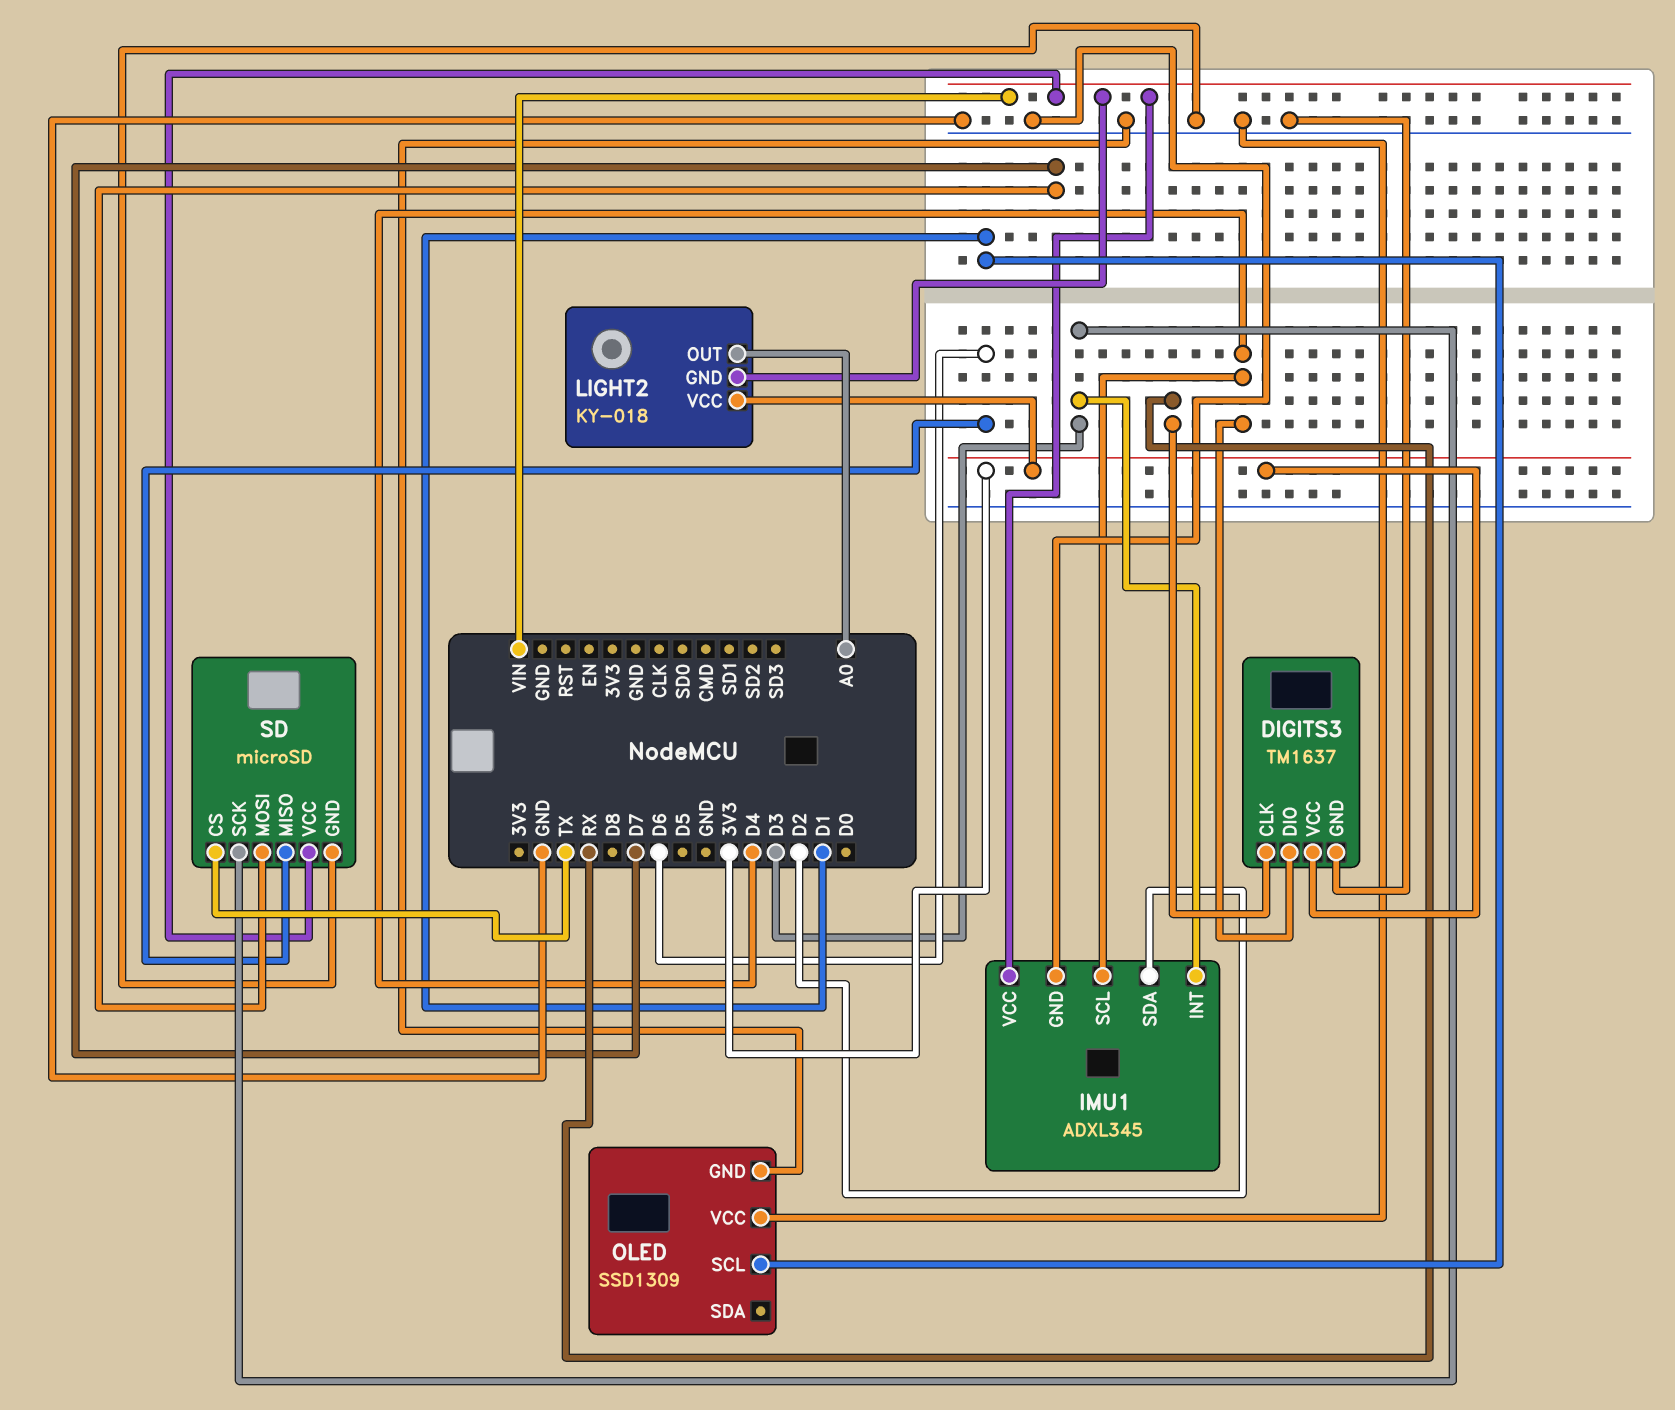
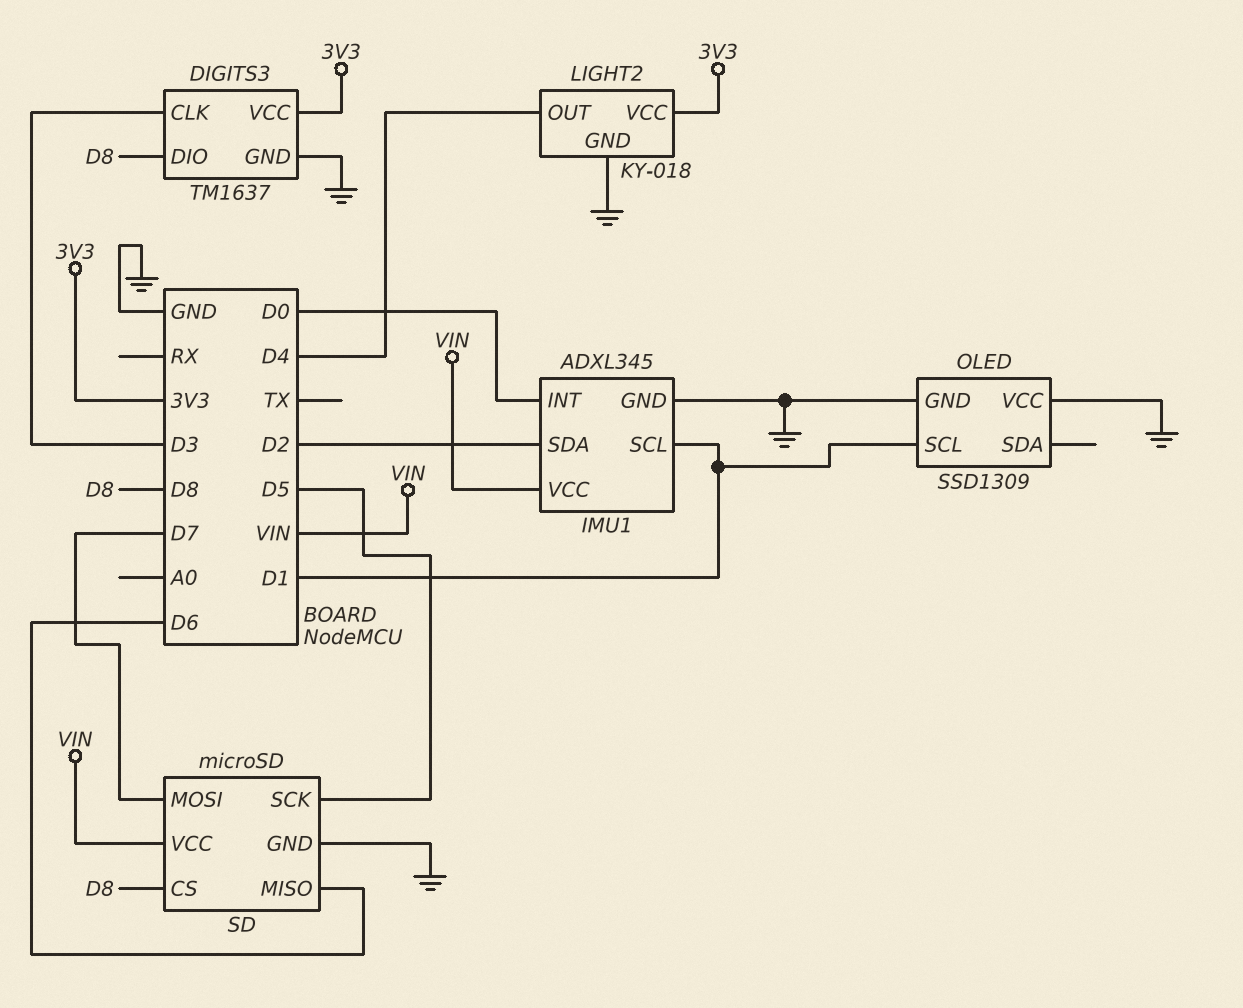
DIGITS3 pin CLK: RX -> D3
DIGITS3 pin DIO: D4 -> D8
IMU1 pin INT: D3 -> D0
IMU1 pin SCL: D4 -> D1
LIGHT2 pin GND: VIN -> GND
LIGHT2 pin OUT: A0 -> D4
SD pin CS: TX -> D8
SD pin SCK: D3 -> D5

